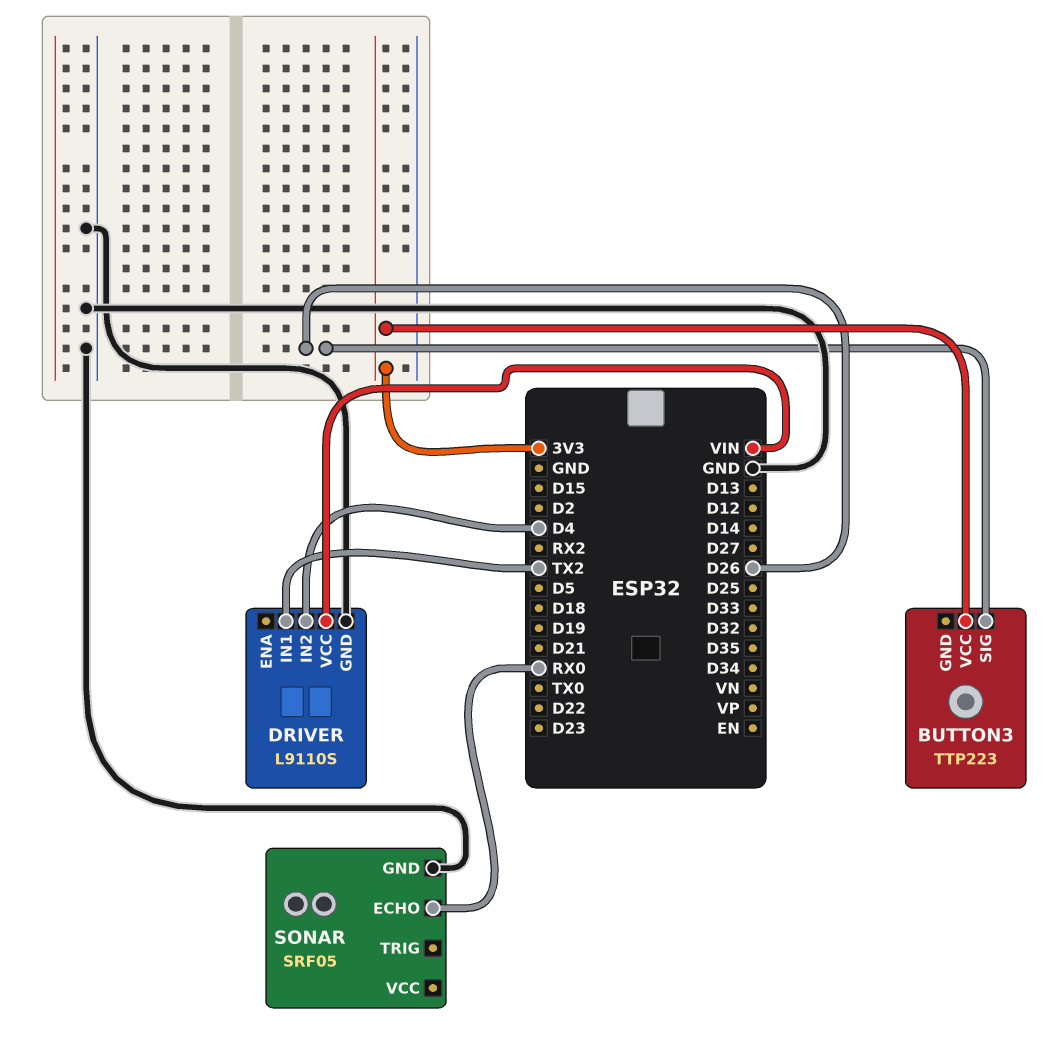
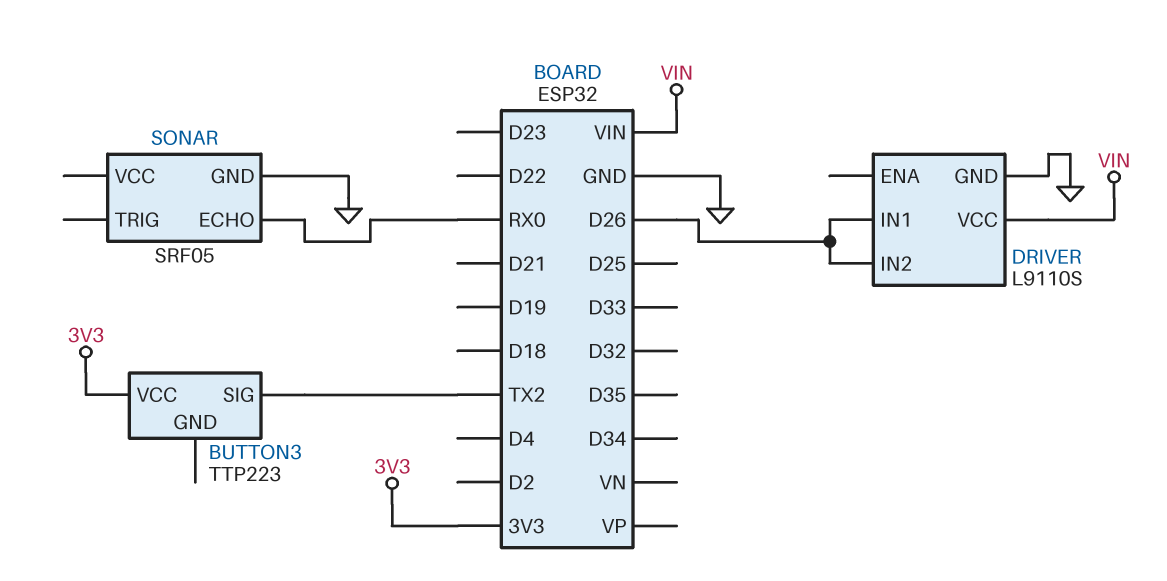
BUTTON3 pin SIG: D26 -> TX2
DRIVER pin IN1: TX2 -> D26
DRIVER pin IN2: D4 -> D26

